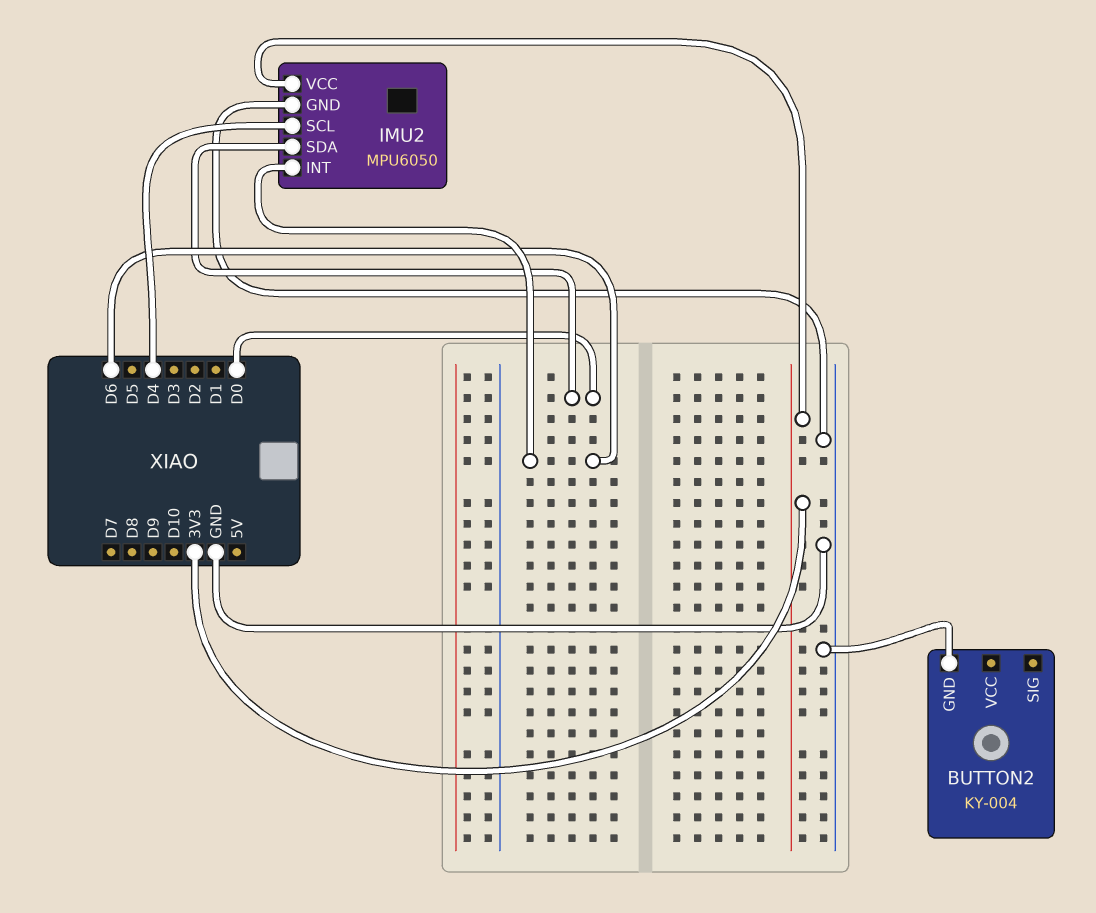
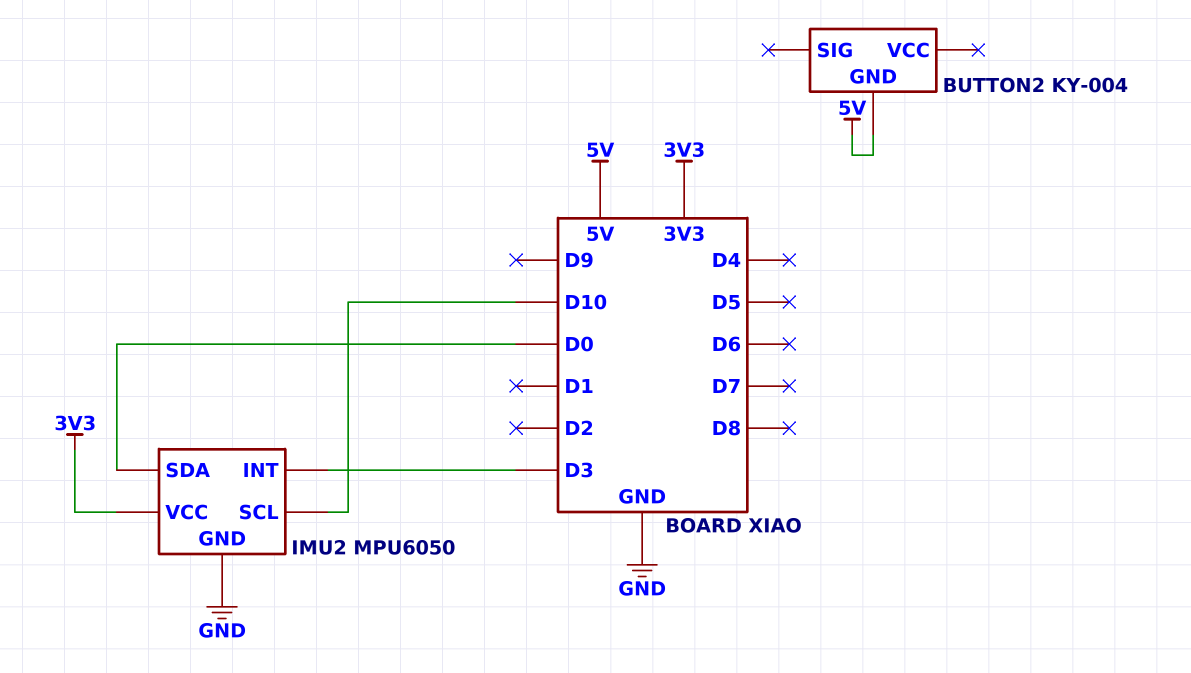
BUTTON2 pin GND: GND -> 5V
IMU2 pin INT: D6 -> D3
IMU2 pin SCL: D4 -> D10

